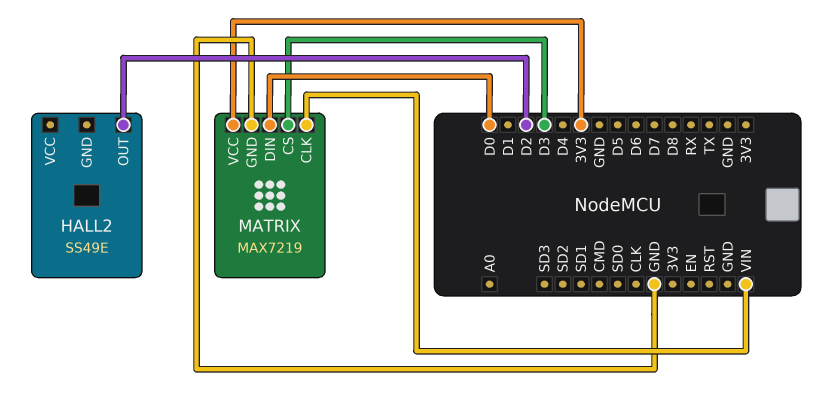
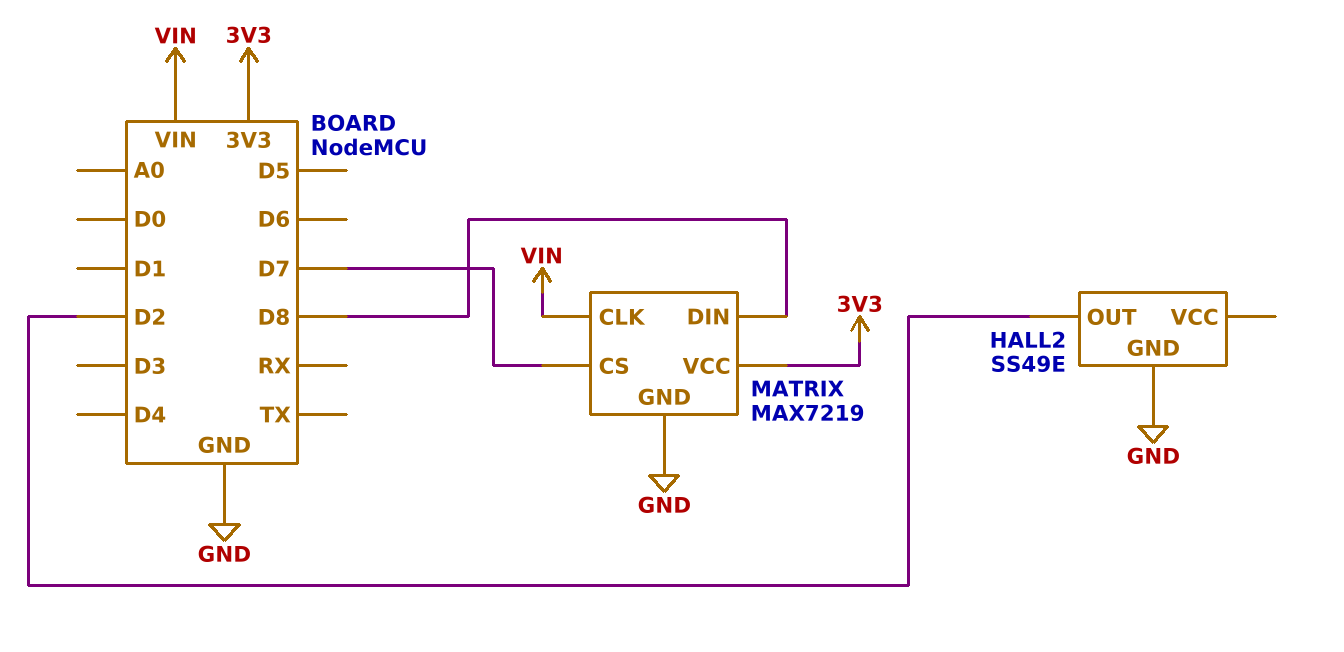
HALL2 pin GND: none -> GND
MATRIX pin CS: D3 -> D7
MATRIX pin DIN: D0 -> D8

